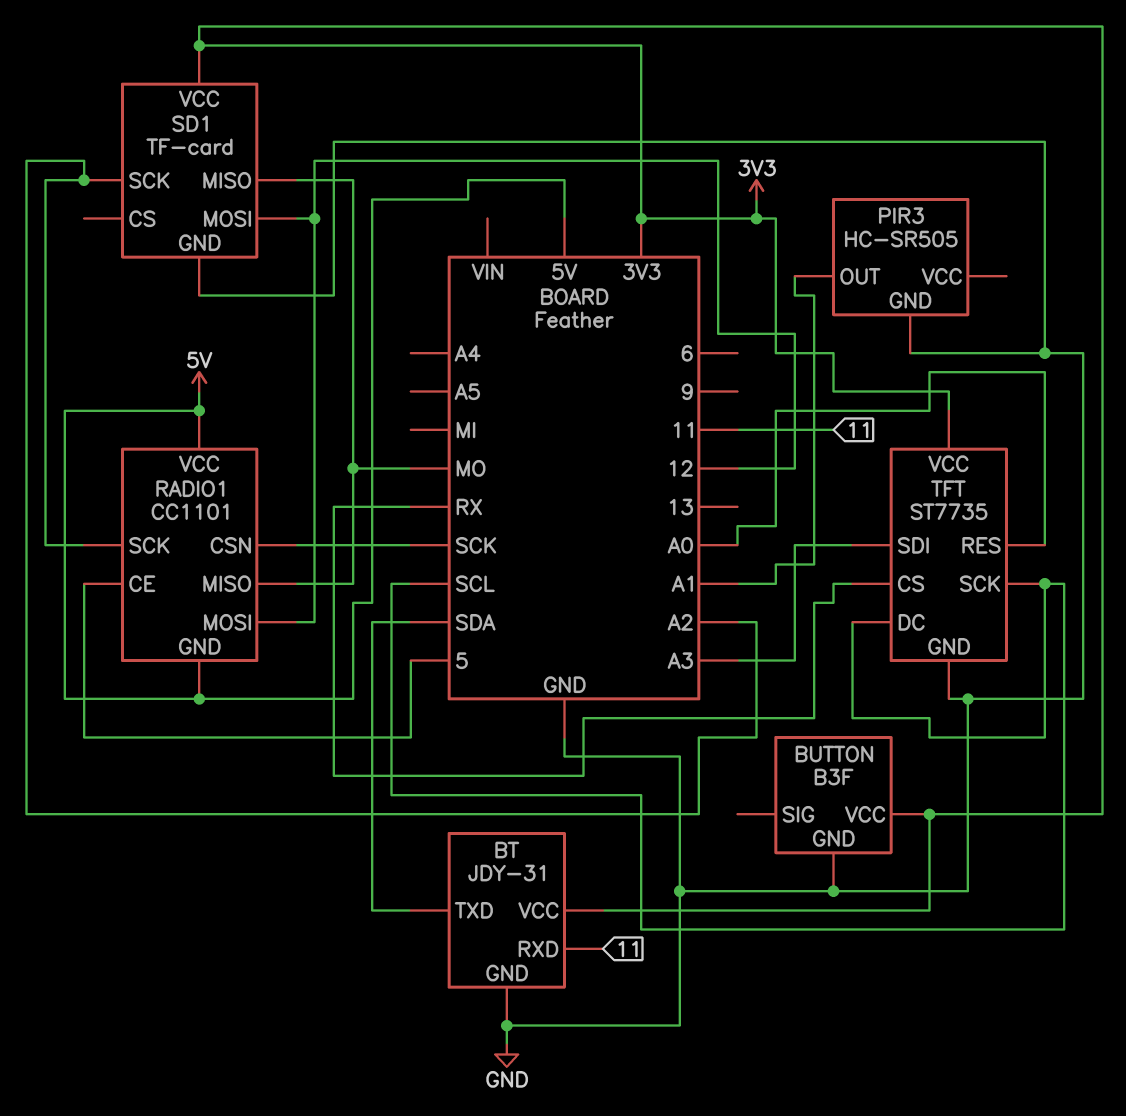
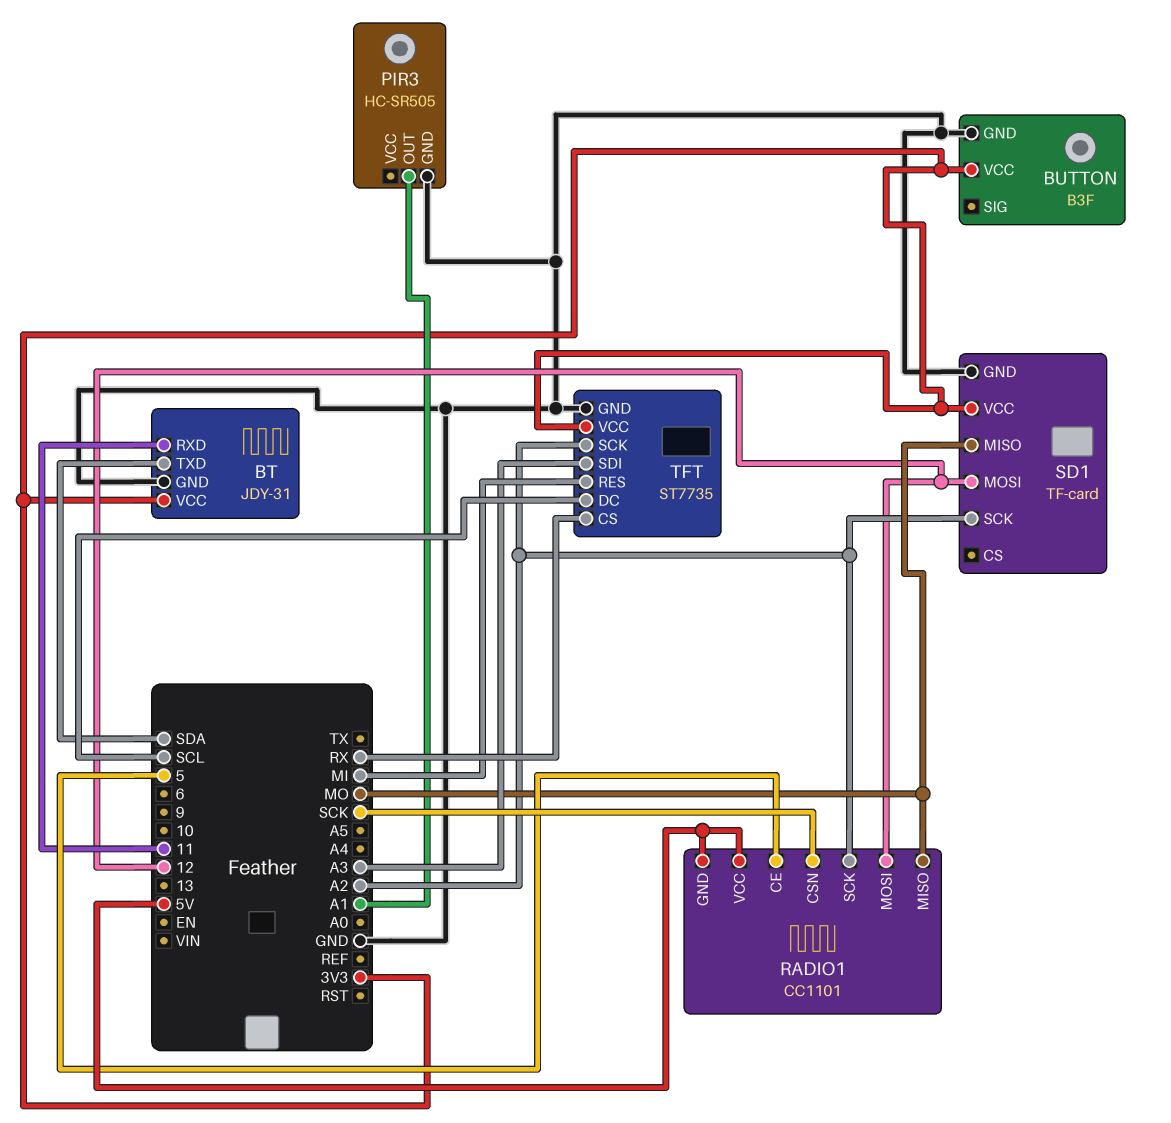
TFT pin RES: A0 -> MI
TFT pin SCK: SCL -> A2

